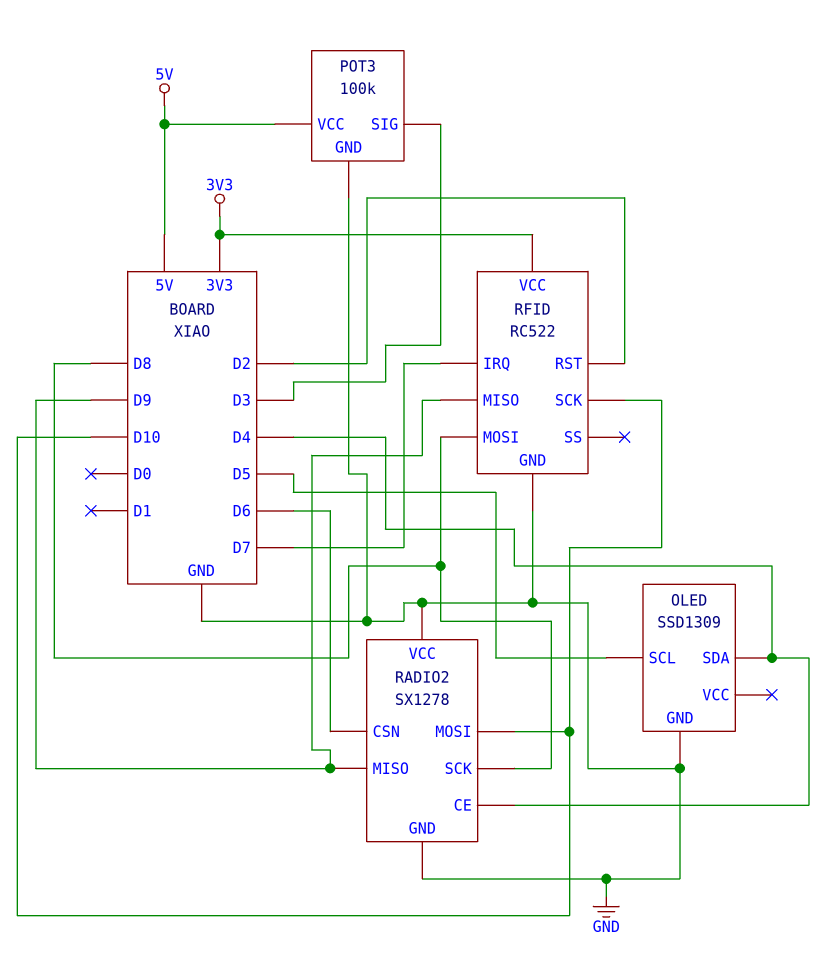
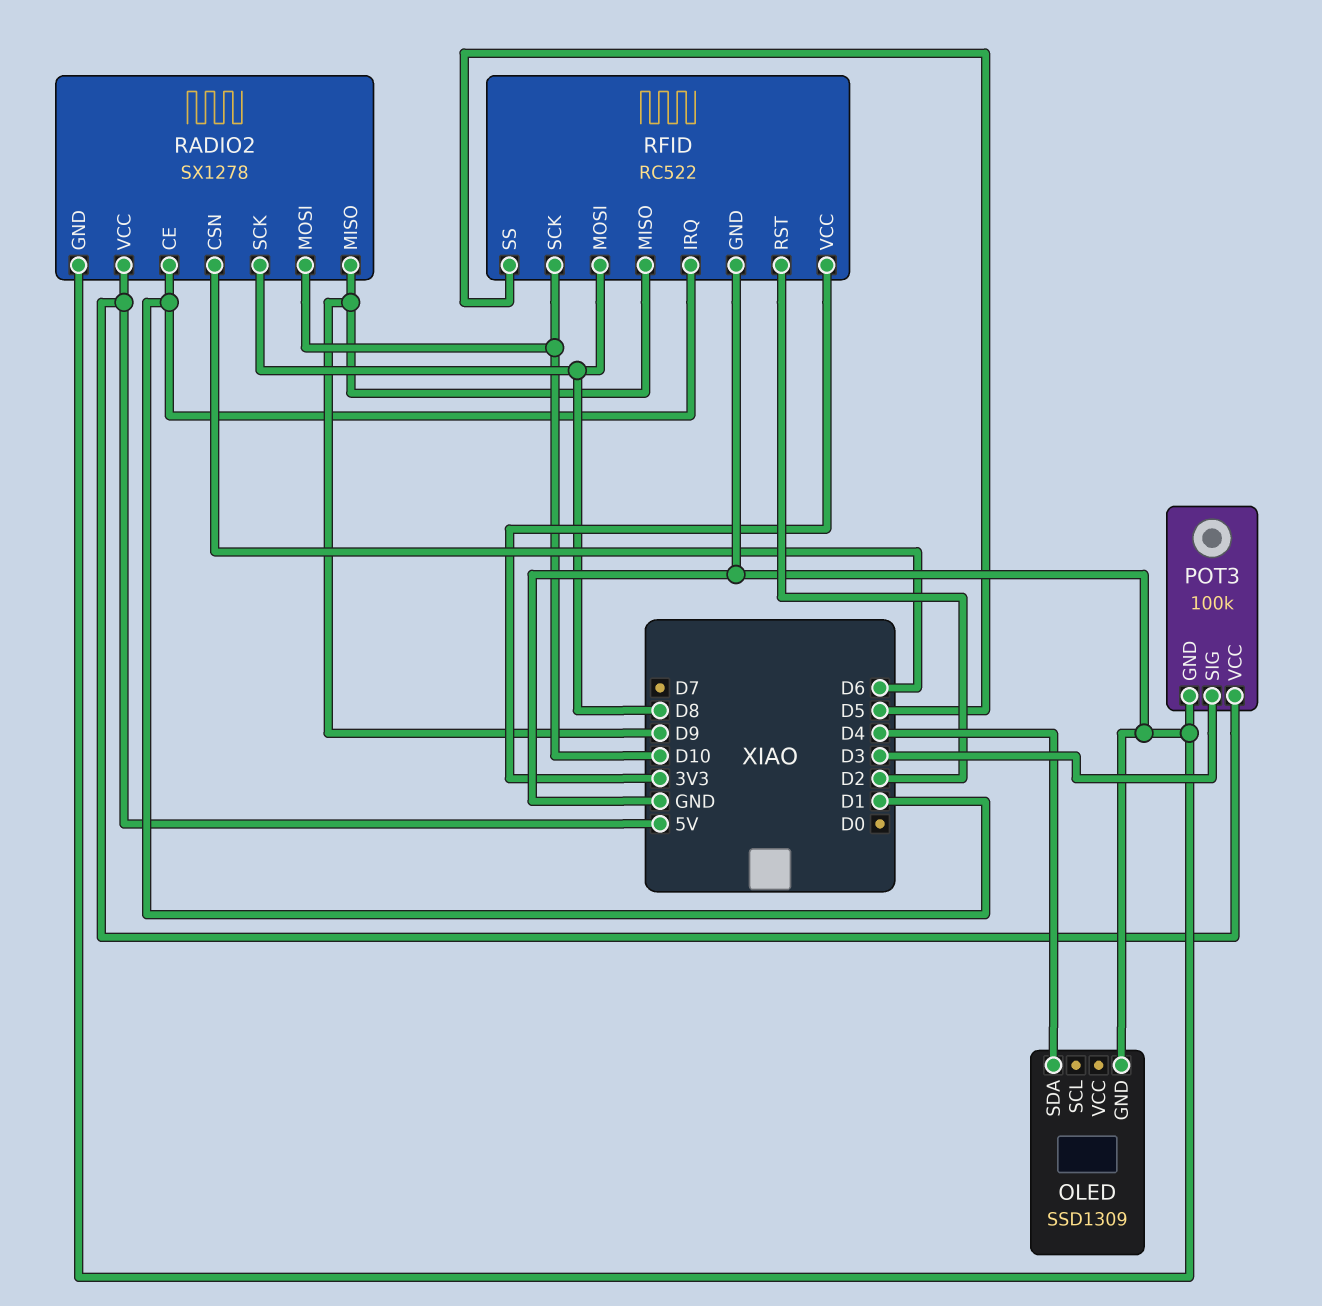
OLED pin SCL: D5 -> none
RADIO2 pin CE: D4 -> D1
RADIO2 pin VCC: GND -> 5V
RFID pin IRQ: D7 -> D1
RFID pin SS: none -> D5

